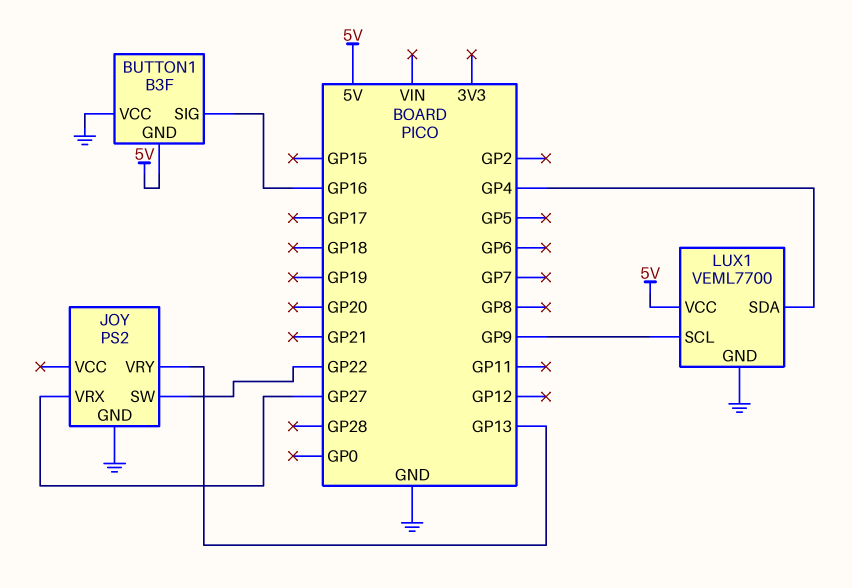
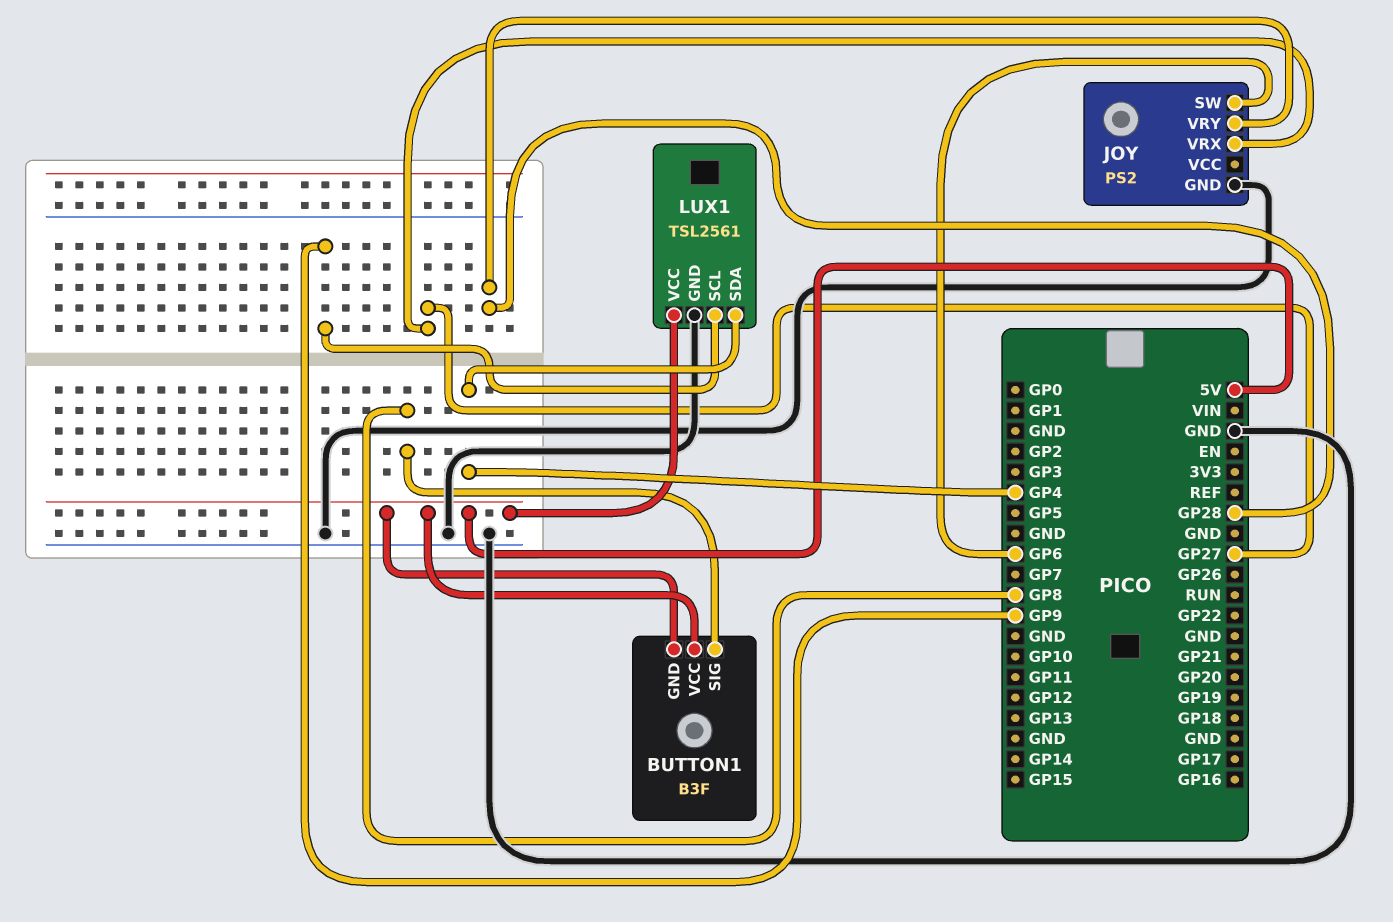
BUTTON1 pin SIG: GP16 -> GP8
BUTTON1 pin VCC: GND -> 5V
JOY pin SW: GP22 -> GP6
JOY pin VRY: GP13 -> GP28
LUX1: VEML7700 -> TSL2561

